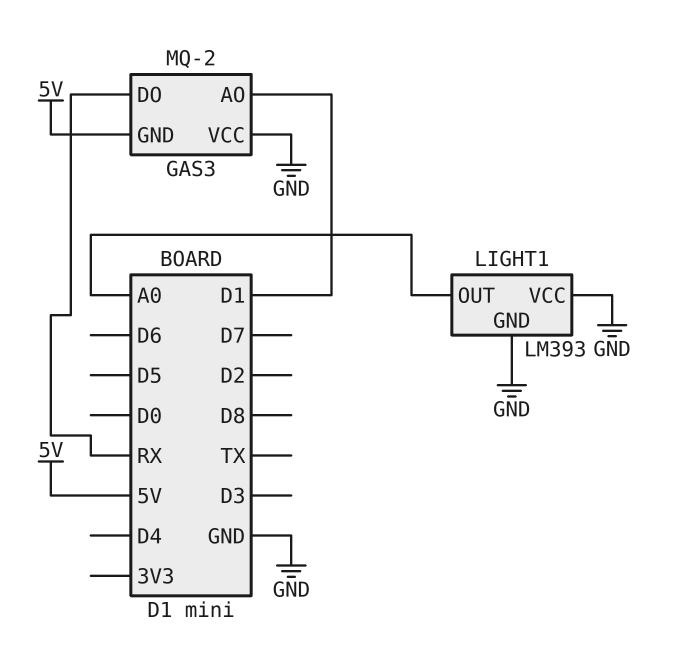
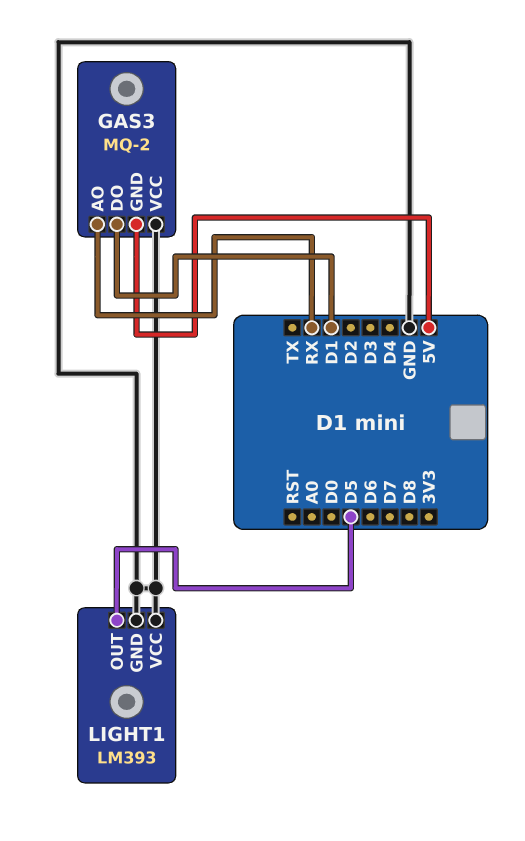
GAS3 pin AO: D1 -> RX
GAS3 pin DO: RX -> D1
LIGHT1 pin OUT: A0 -> D5

